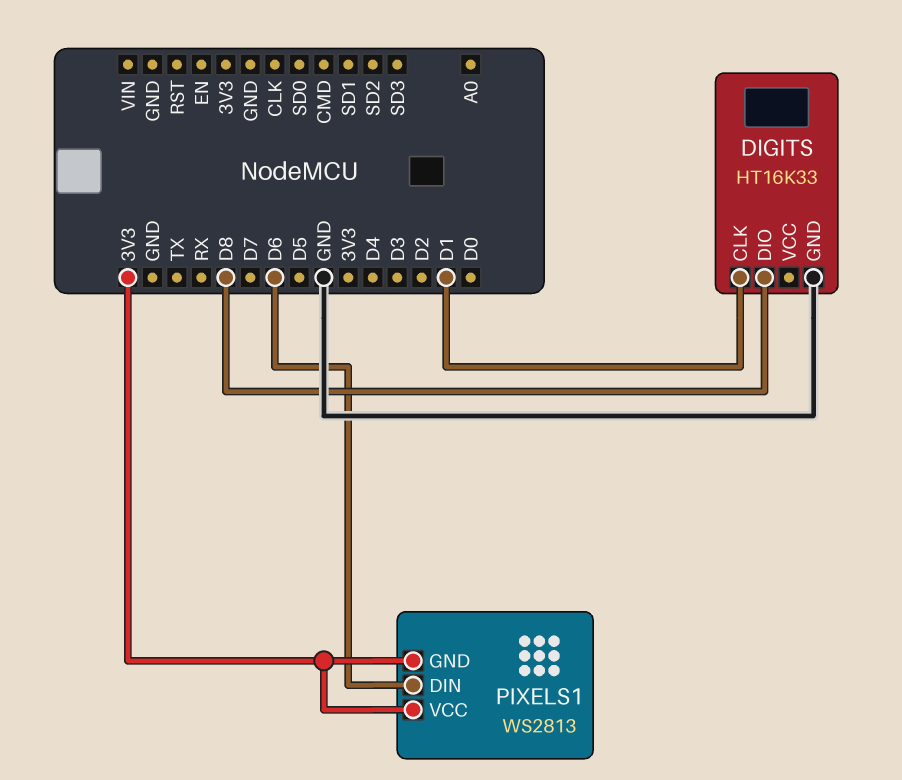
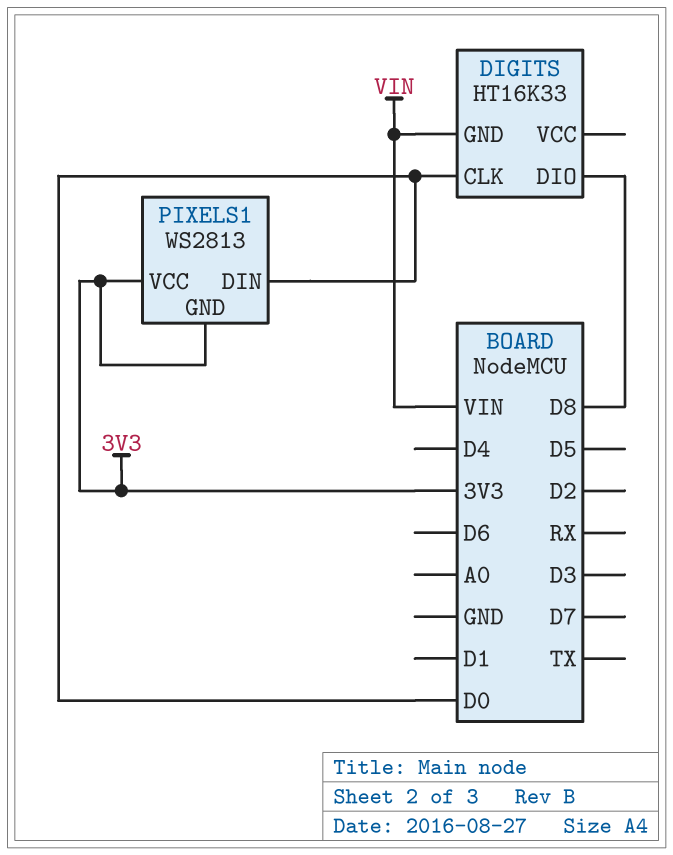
DIGITS pin CLK: D1 -> D0
DIGITS pin GND: GND -> VIN
PIXELS1 pin DIN: D6 -> D0

